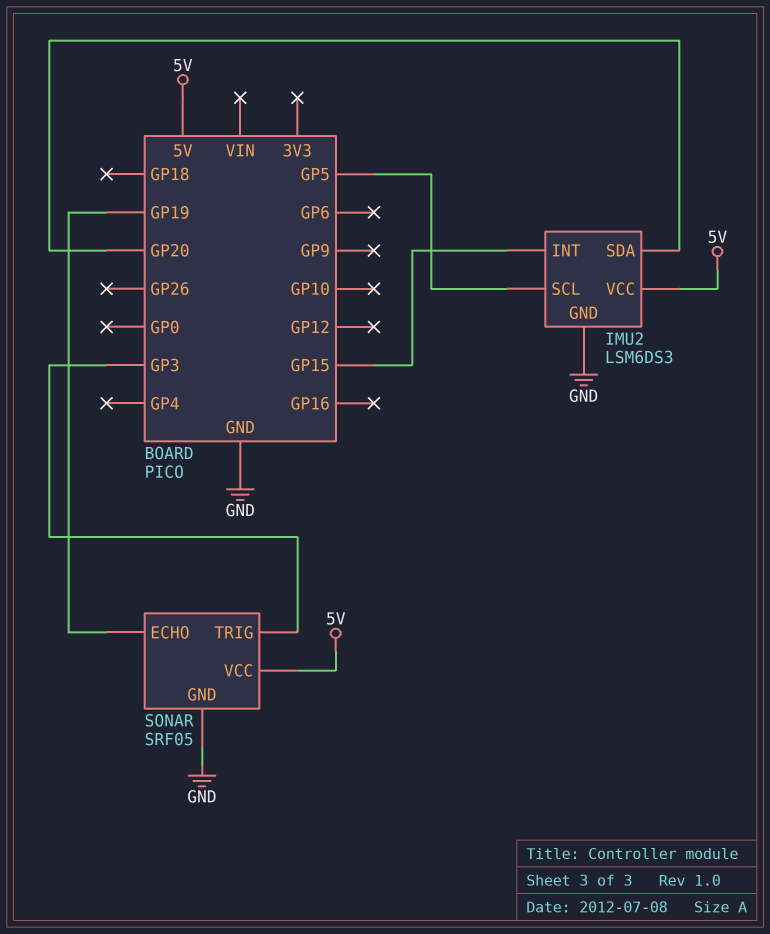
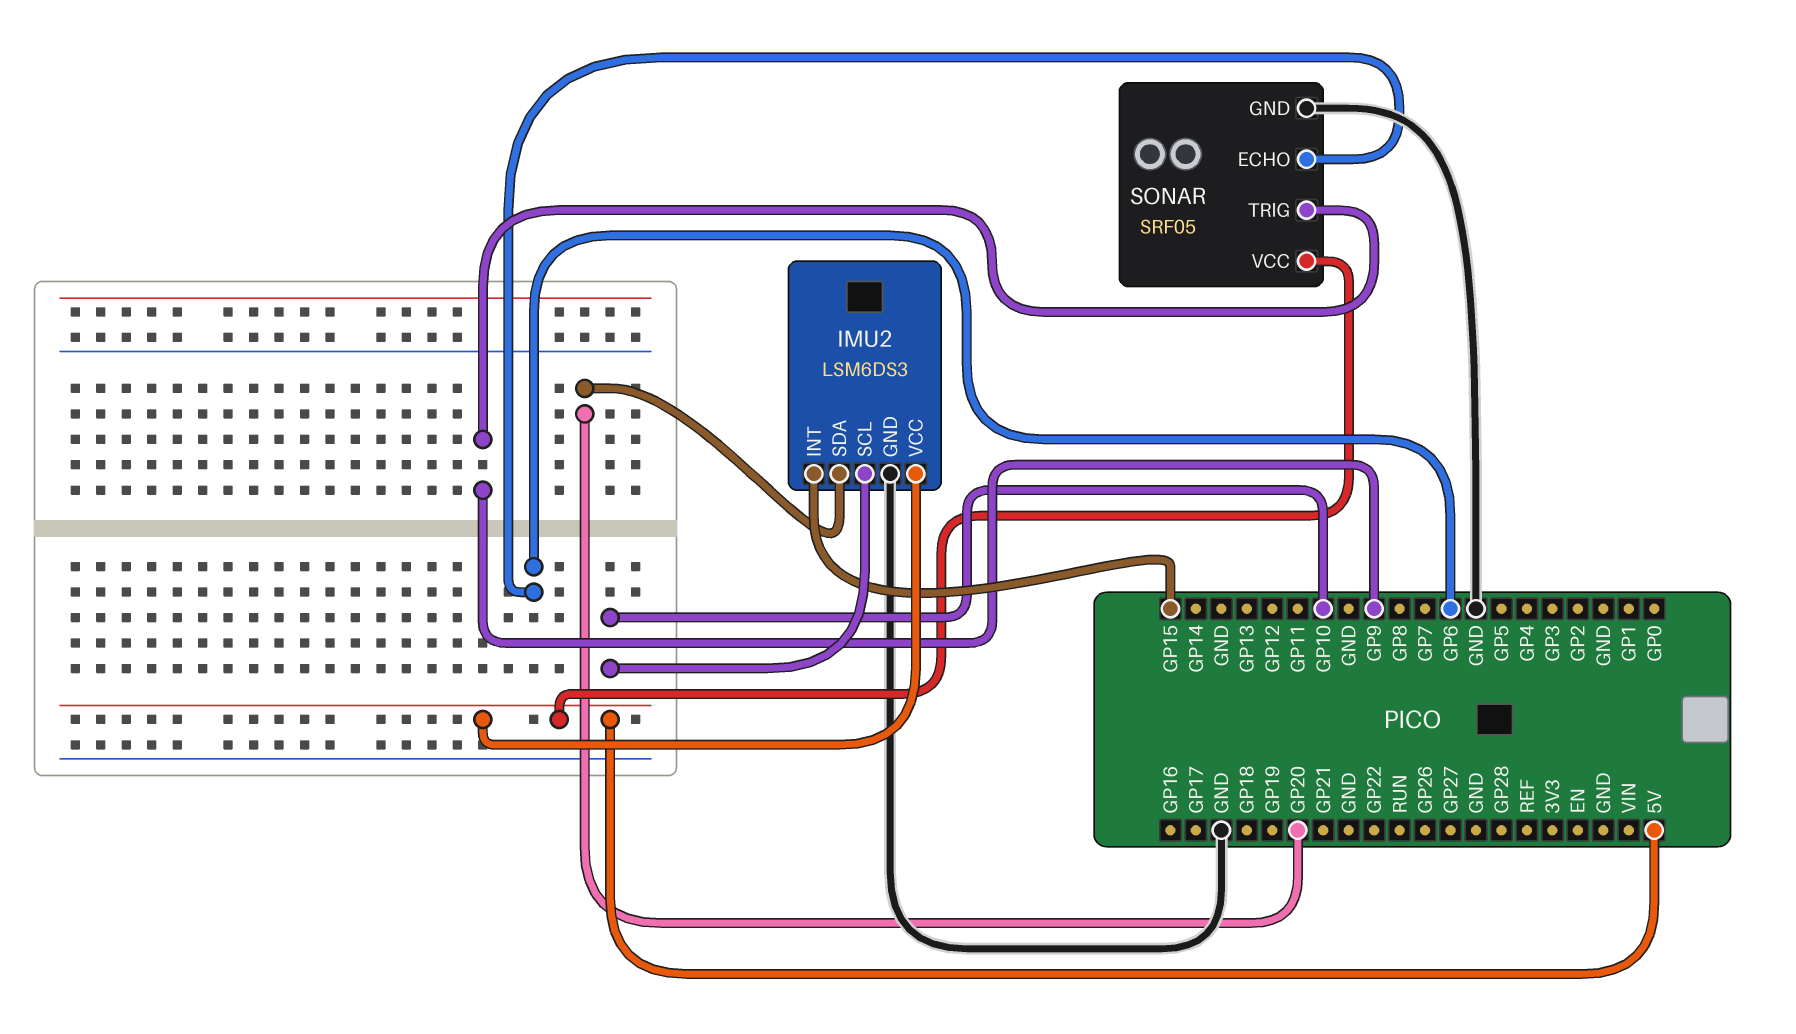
IMU2 pin SCL: GP5 -> GP10
SONAR pin ECHO: GP19 -> GP6
SONAR pin TRIG: GP3 -> GP9

